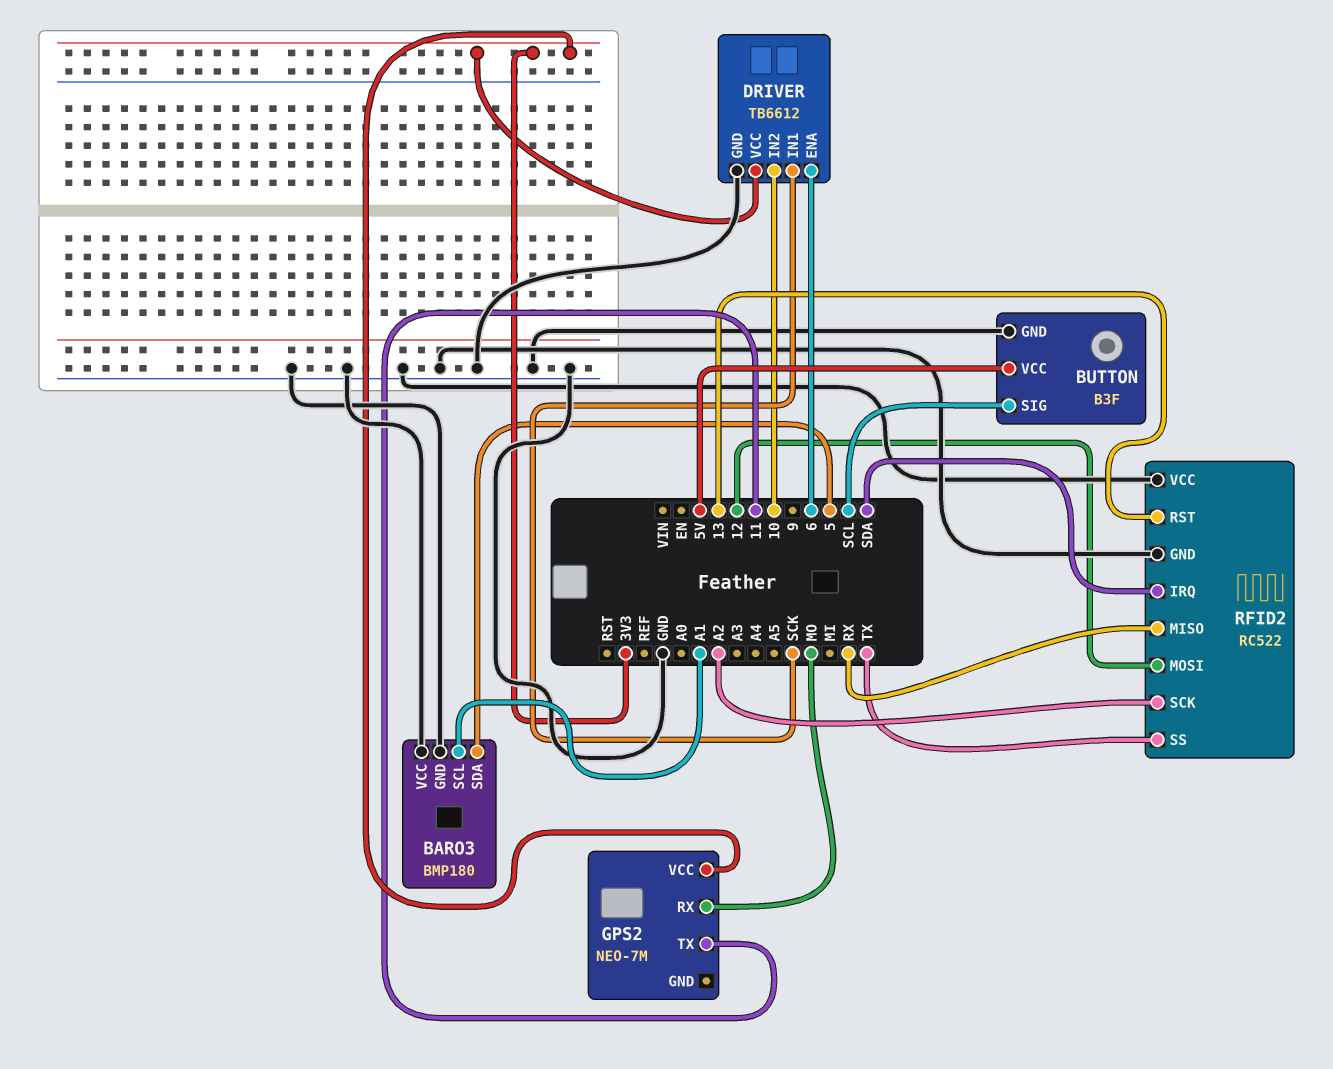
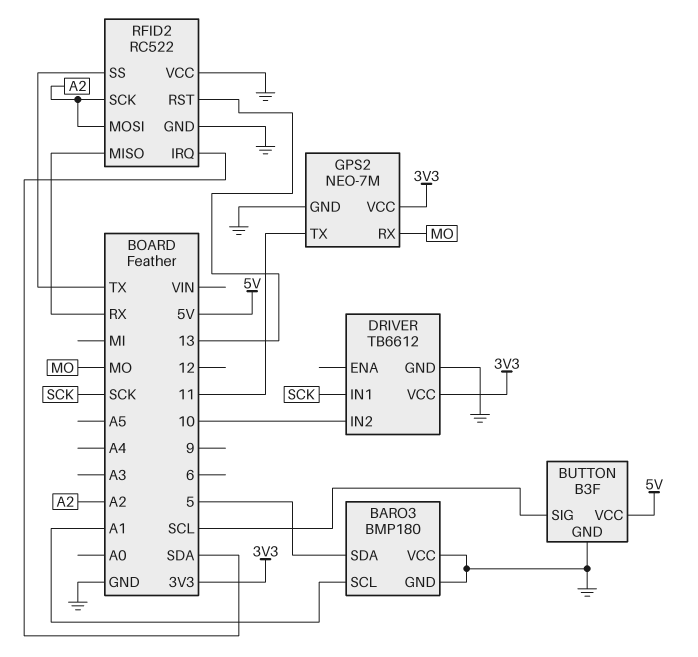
DRIVER pin ENA: 6 -> none
GPS2 pin GND: none -> GND
RFID2 pin MOSI: 12 -> A2

